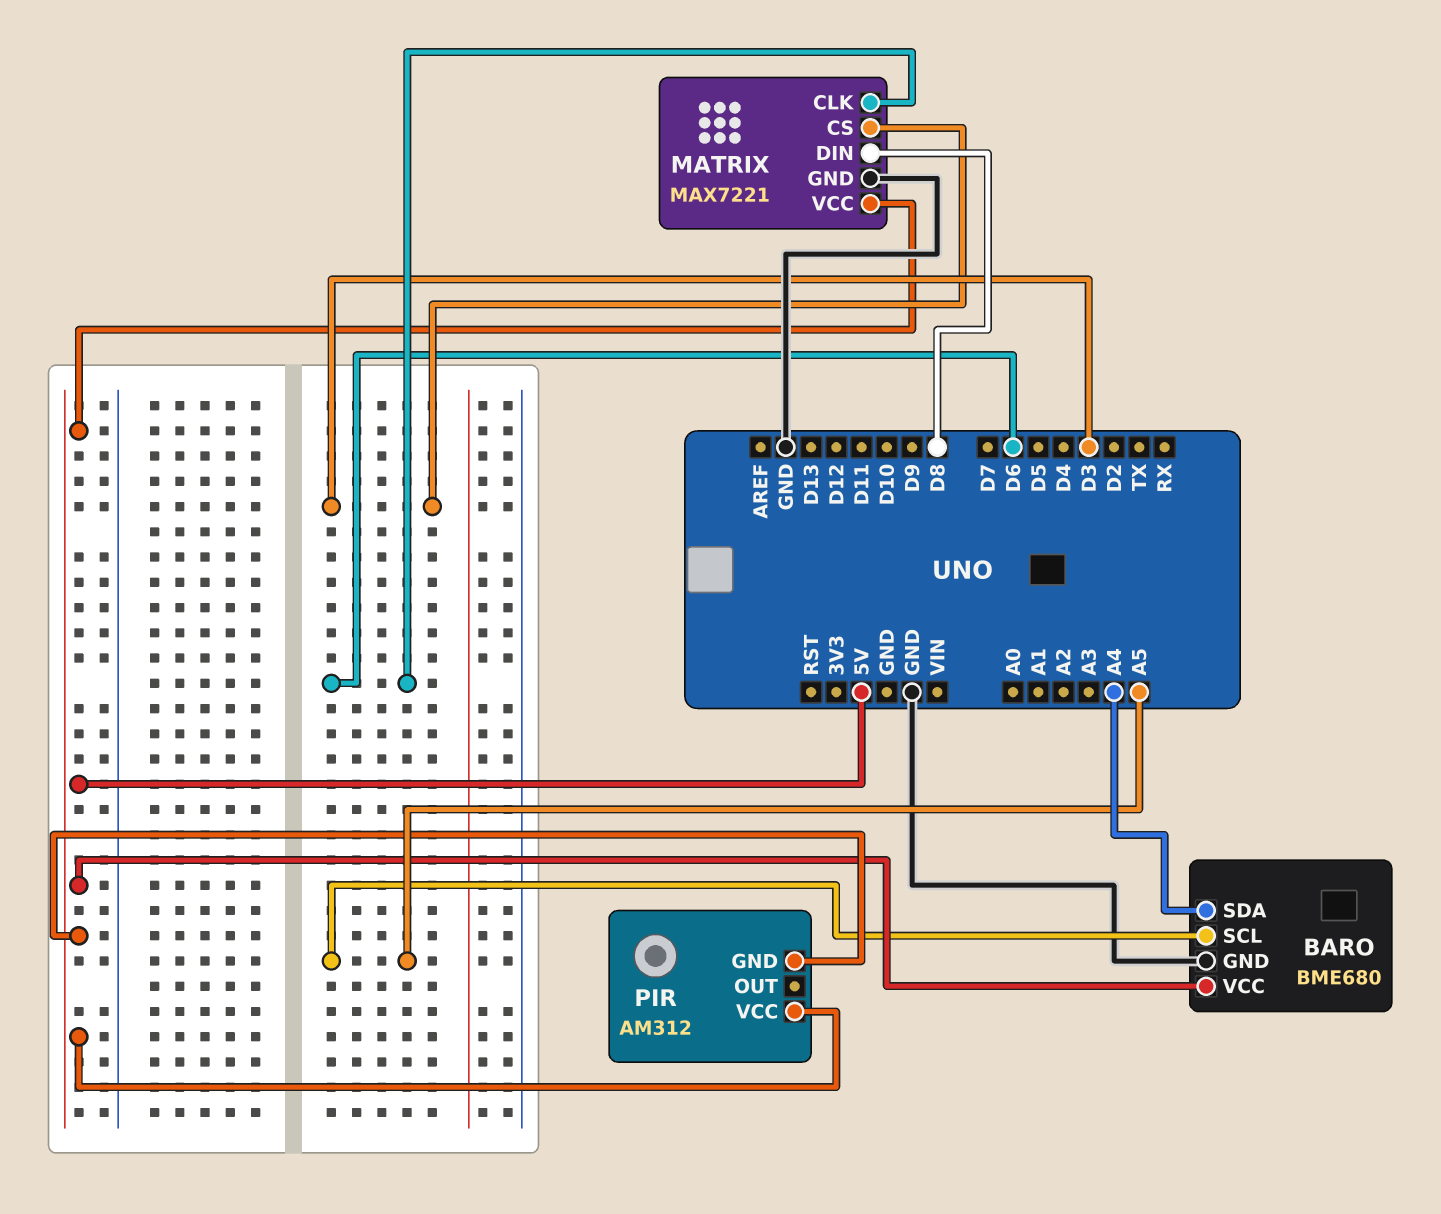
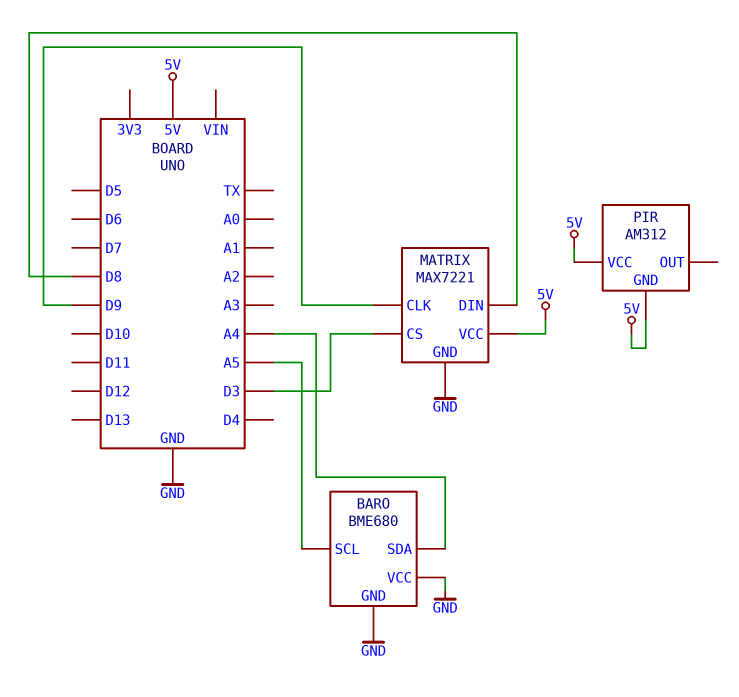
BARO pin VCC: 5V -> GND
MATRIX pin CLK: D6 -> D9

